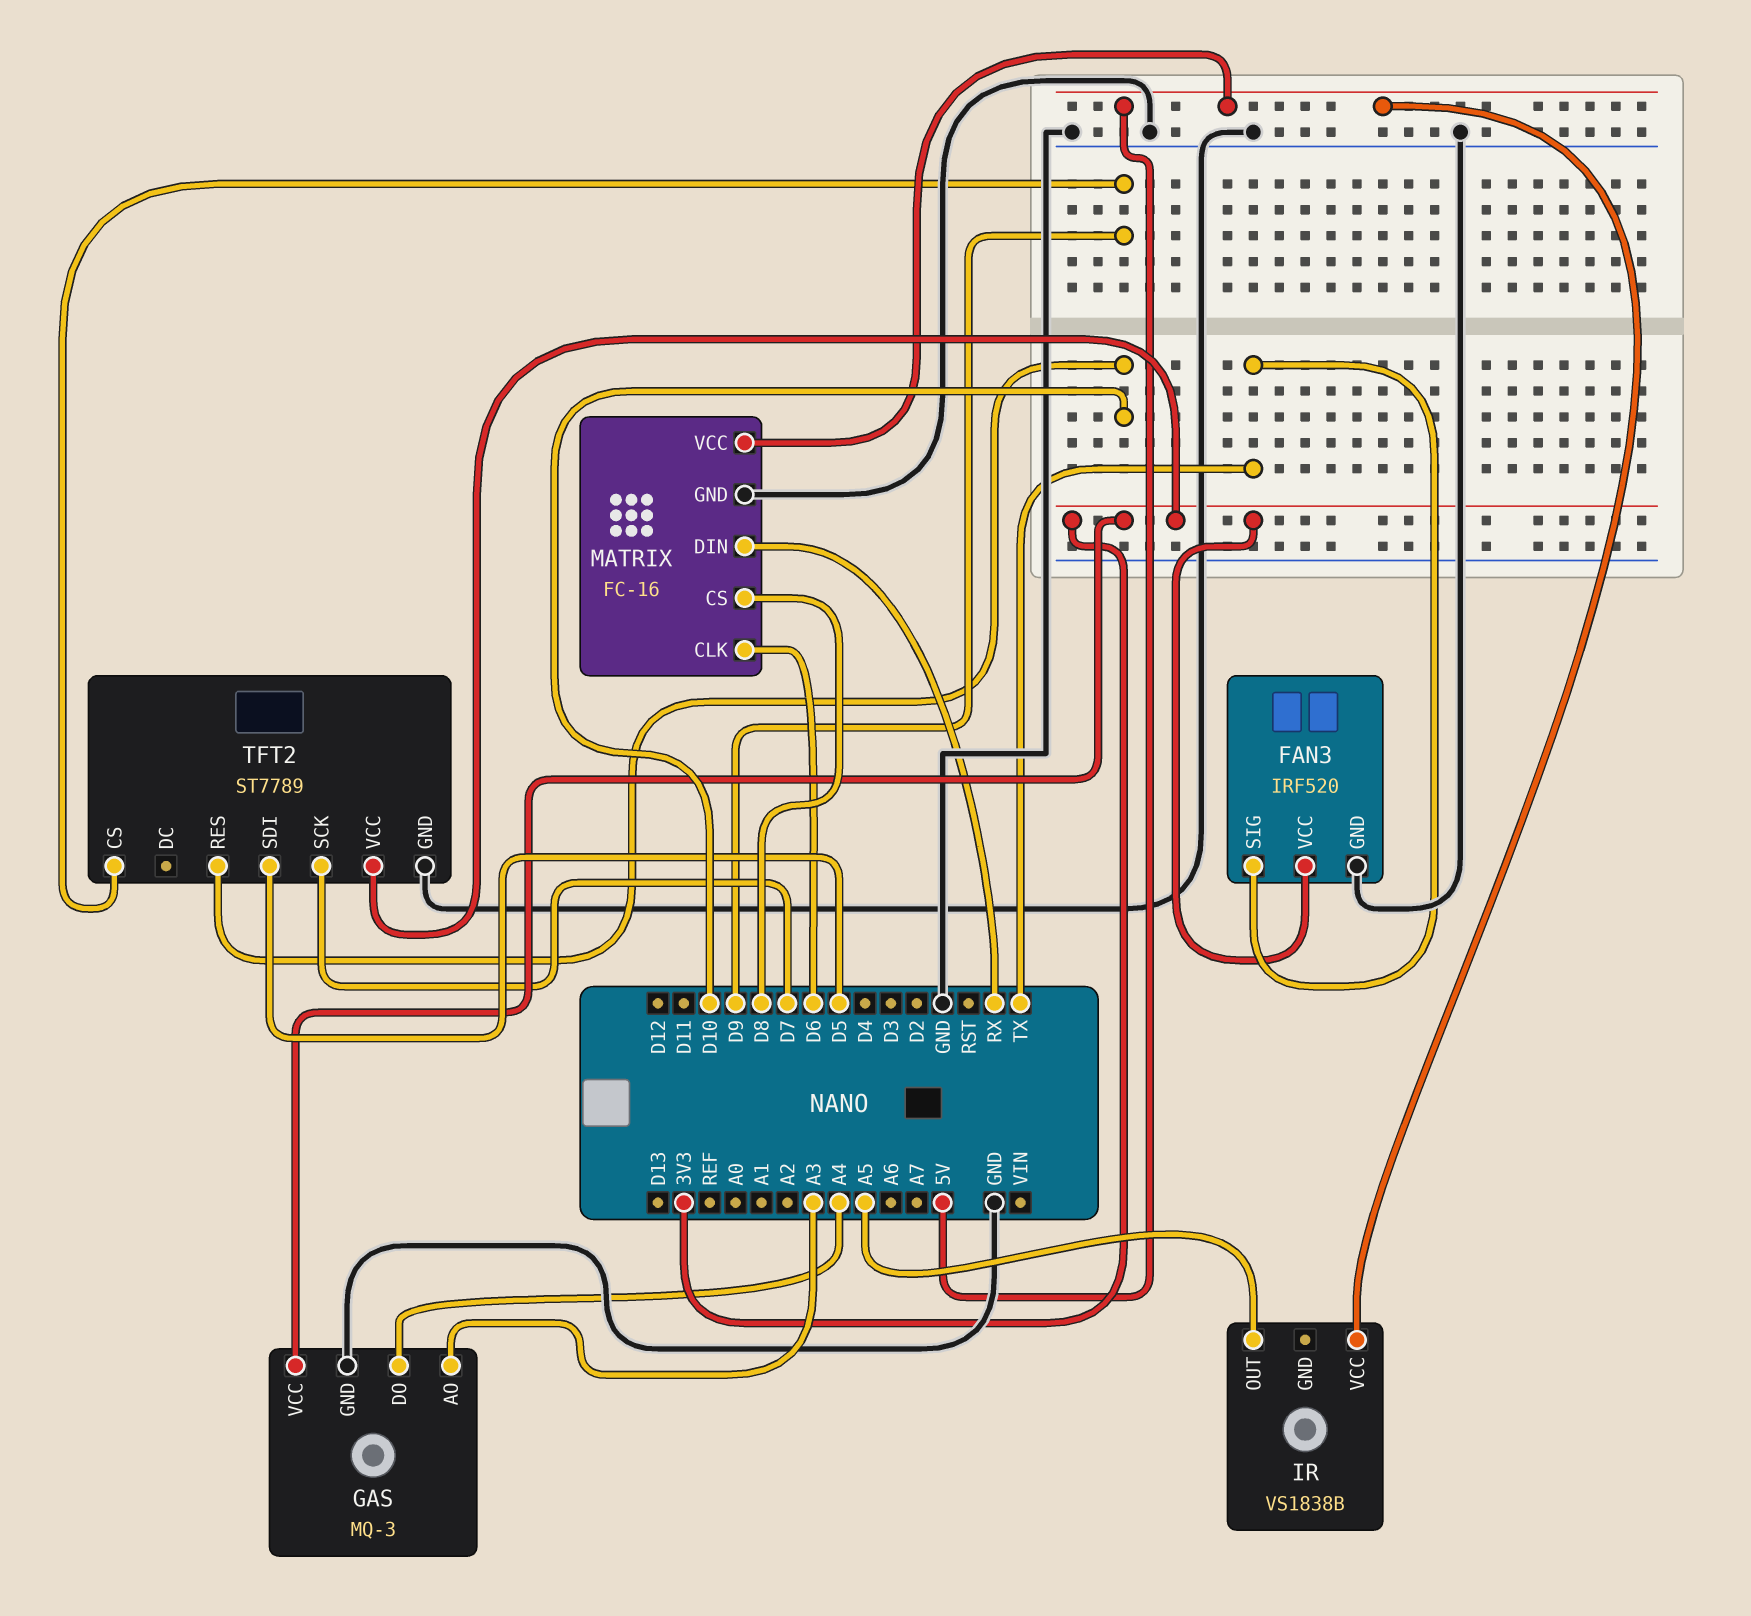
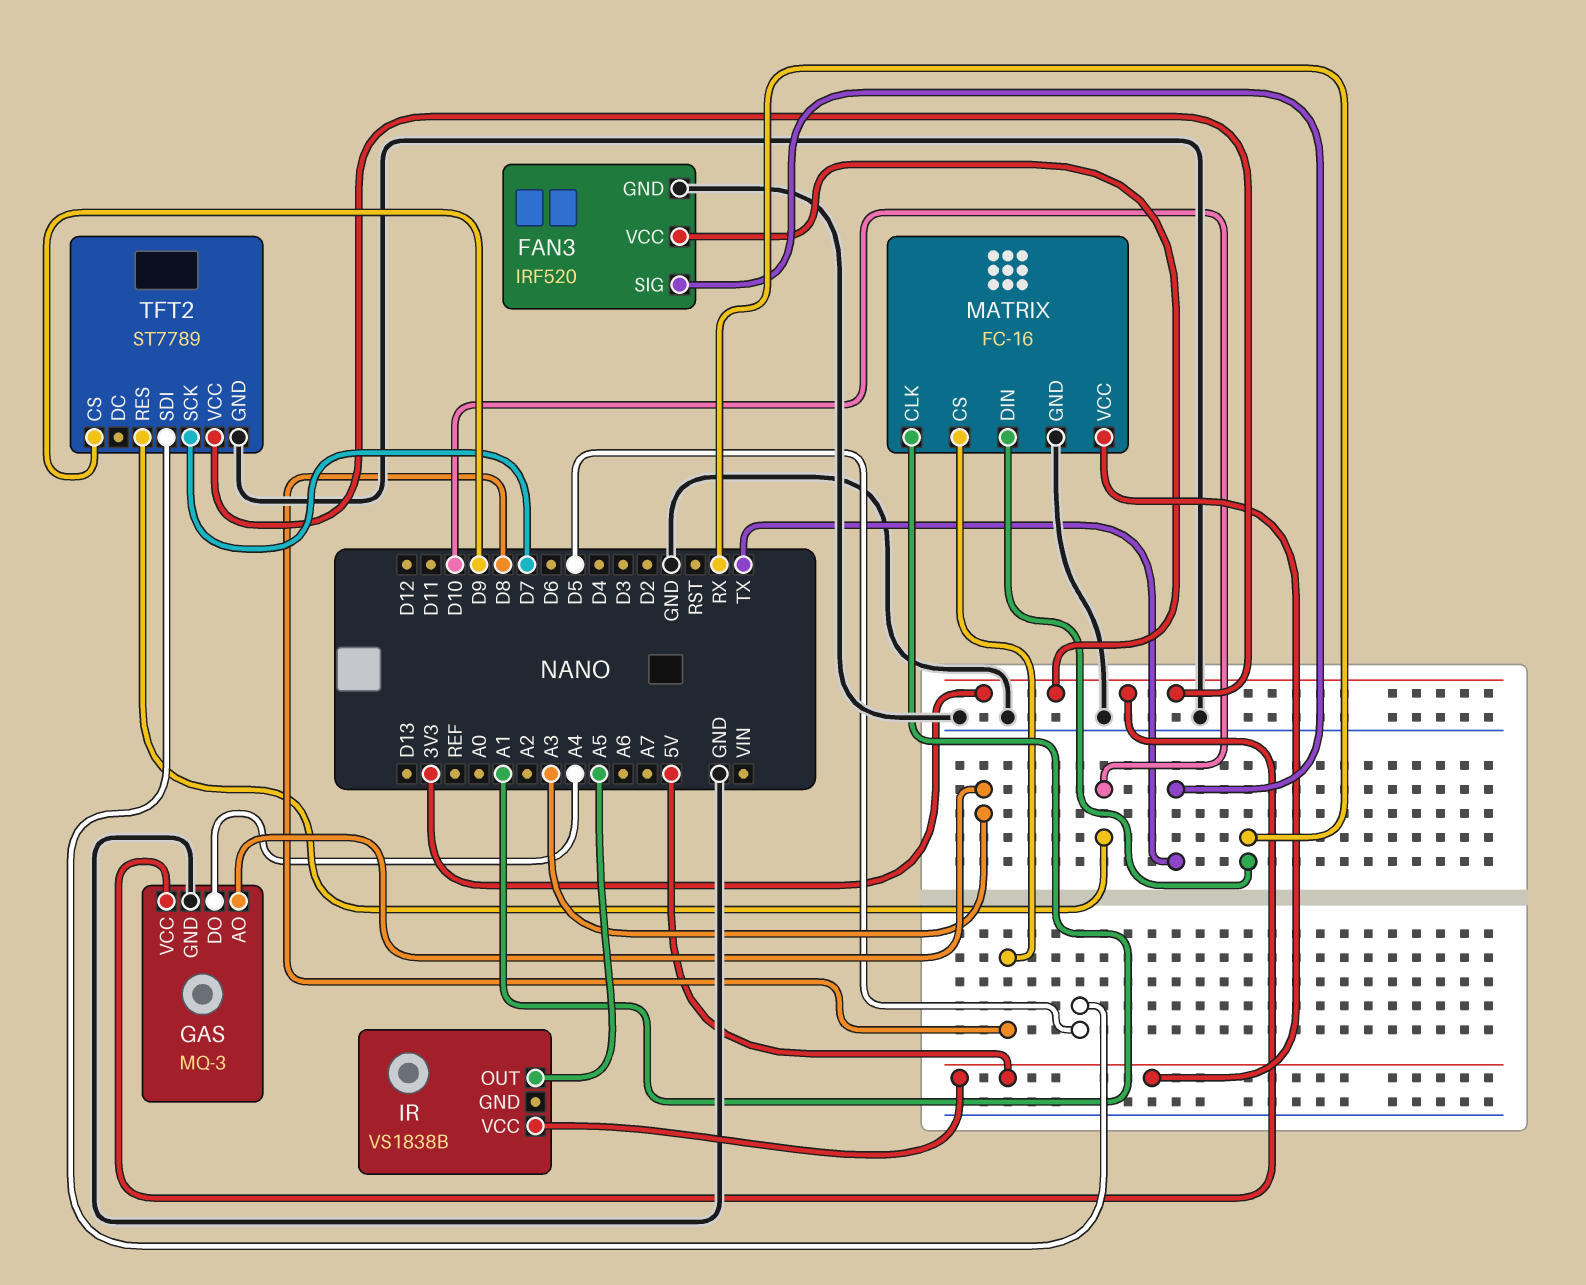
MATRIX pin CLK: D6 -> A1

